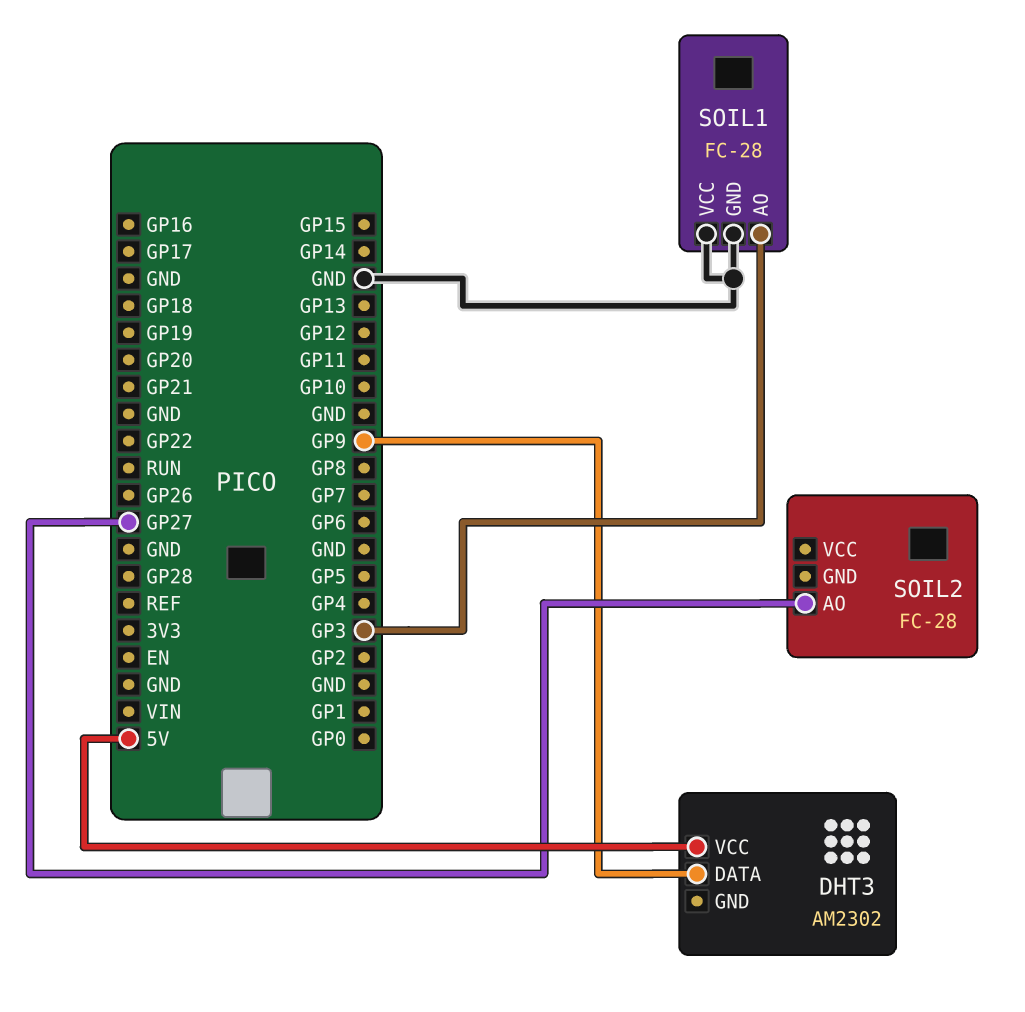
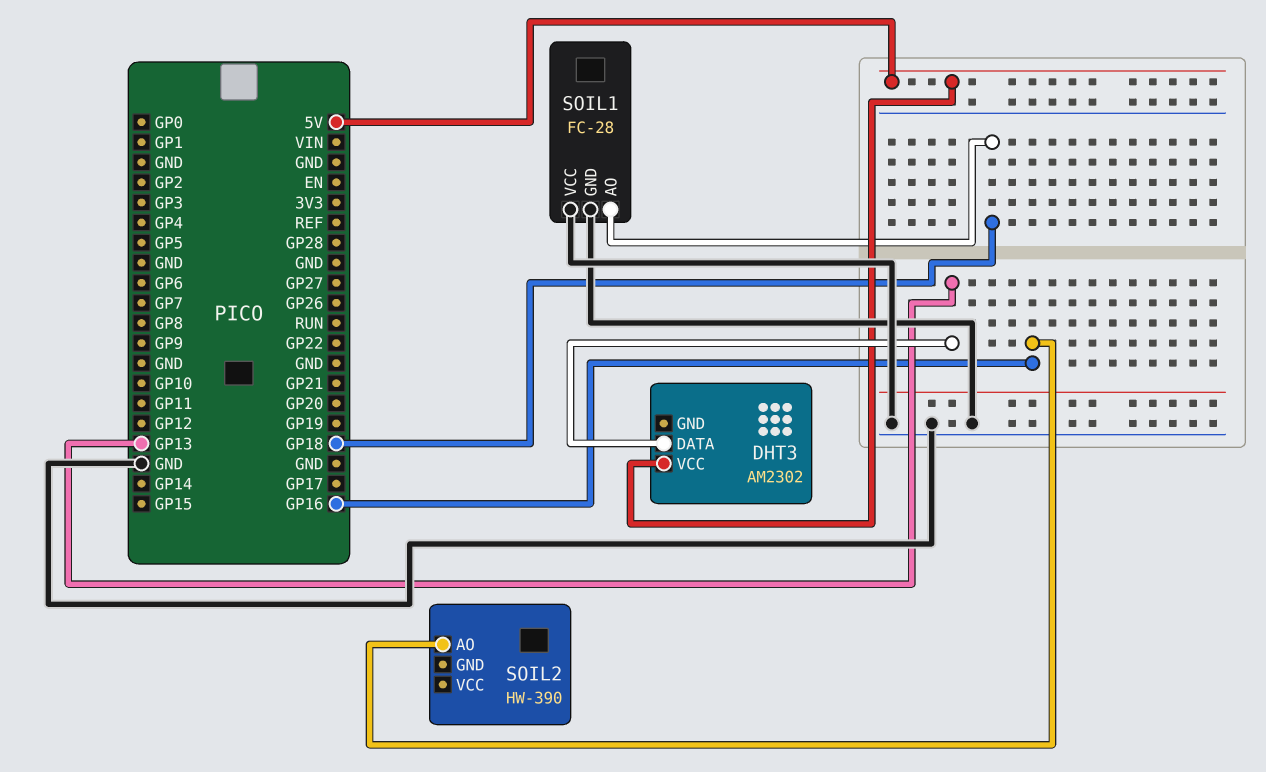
DHT3 pin DATA: GP9 -> GP13
SOIL1 pin AO: GP3 -> GP18
SOIL2: FC-28 -> HW-390
SOIL2 pin AO: GP27 -> GP16

